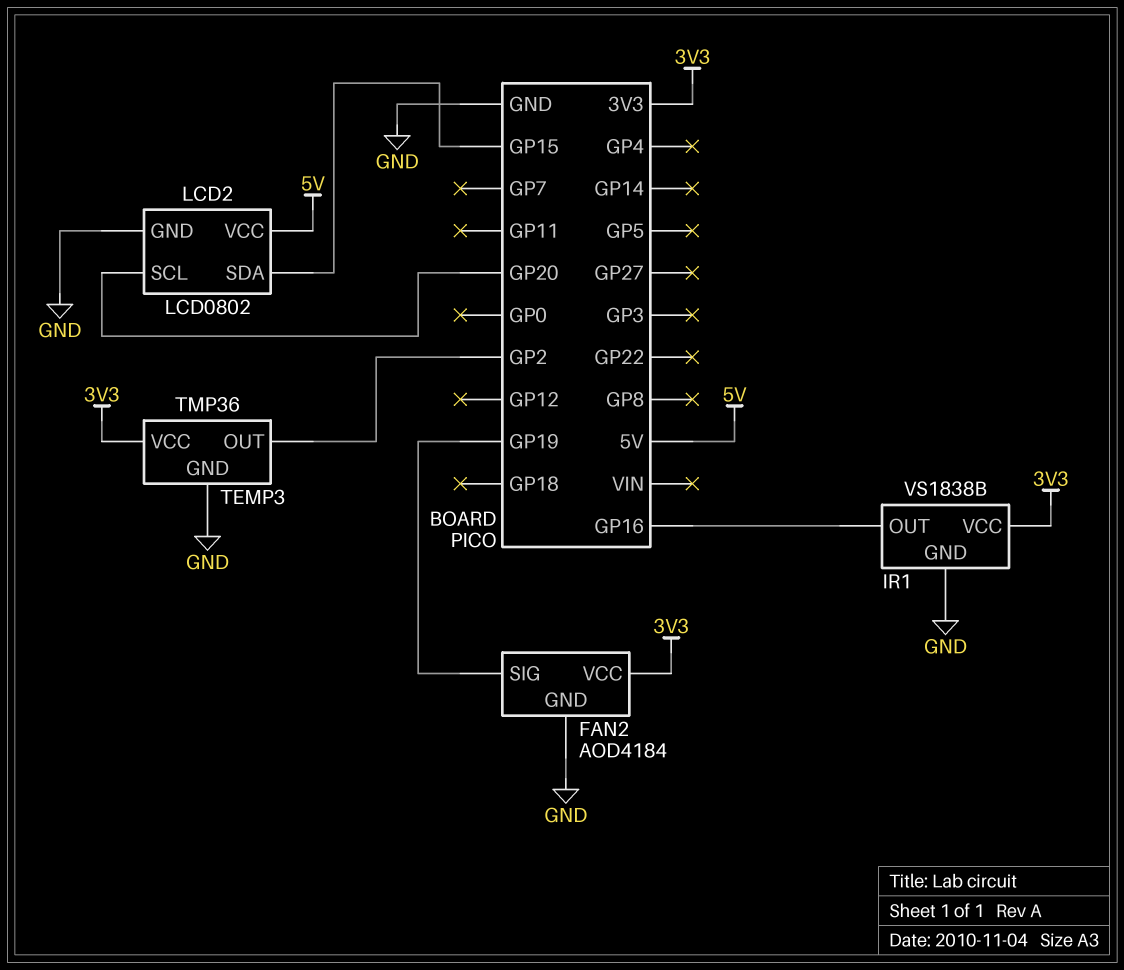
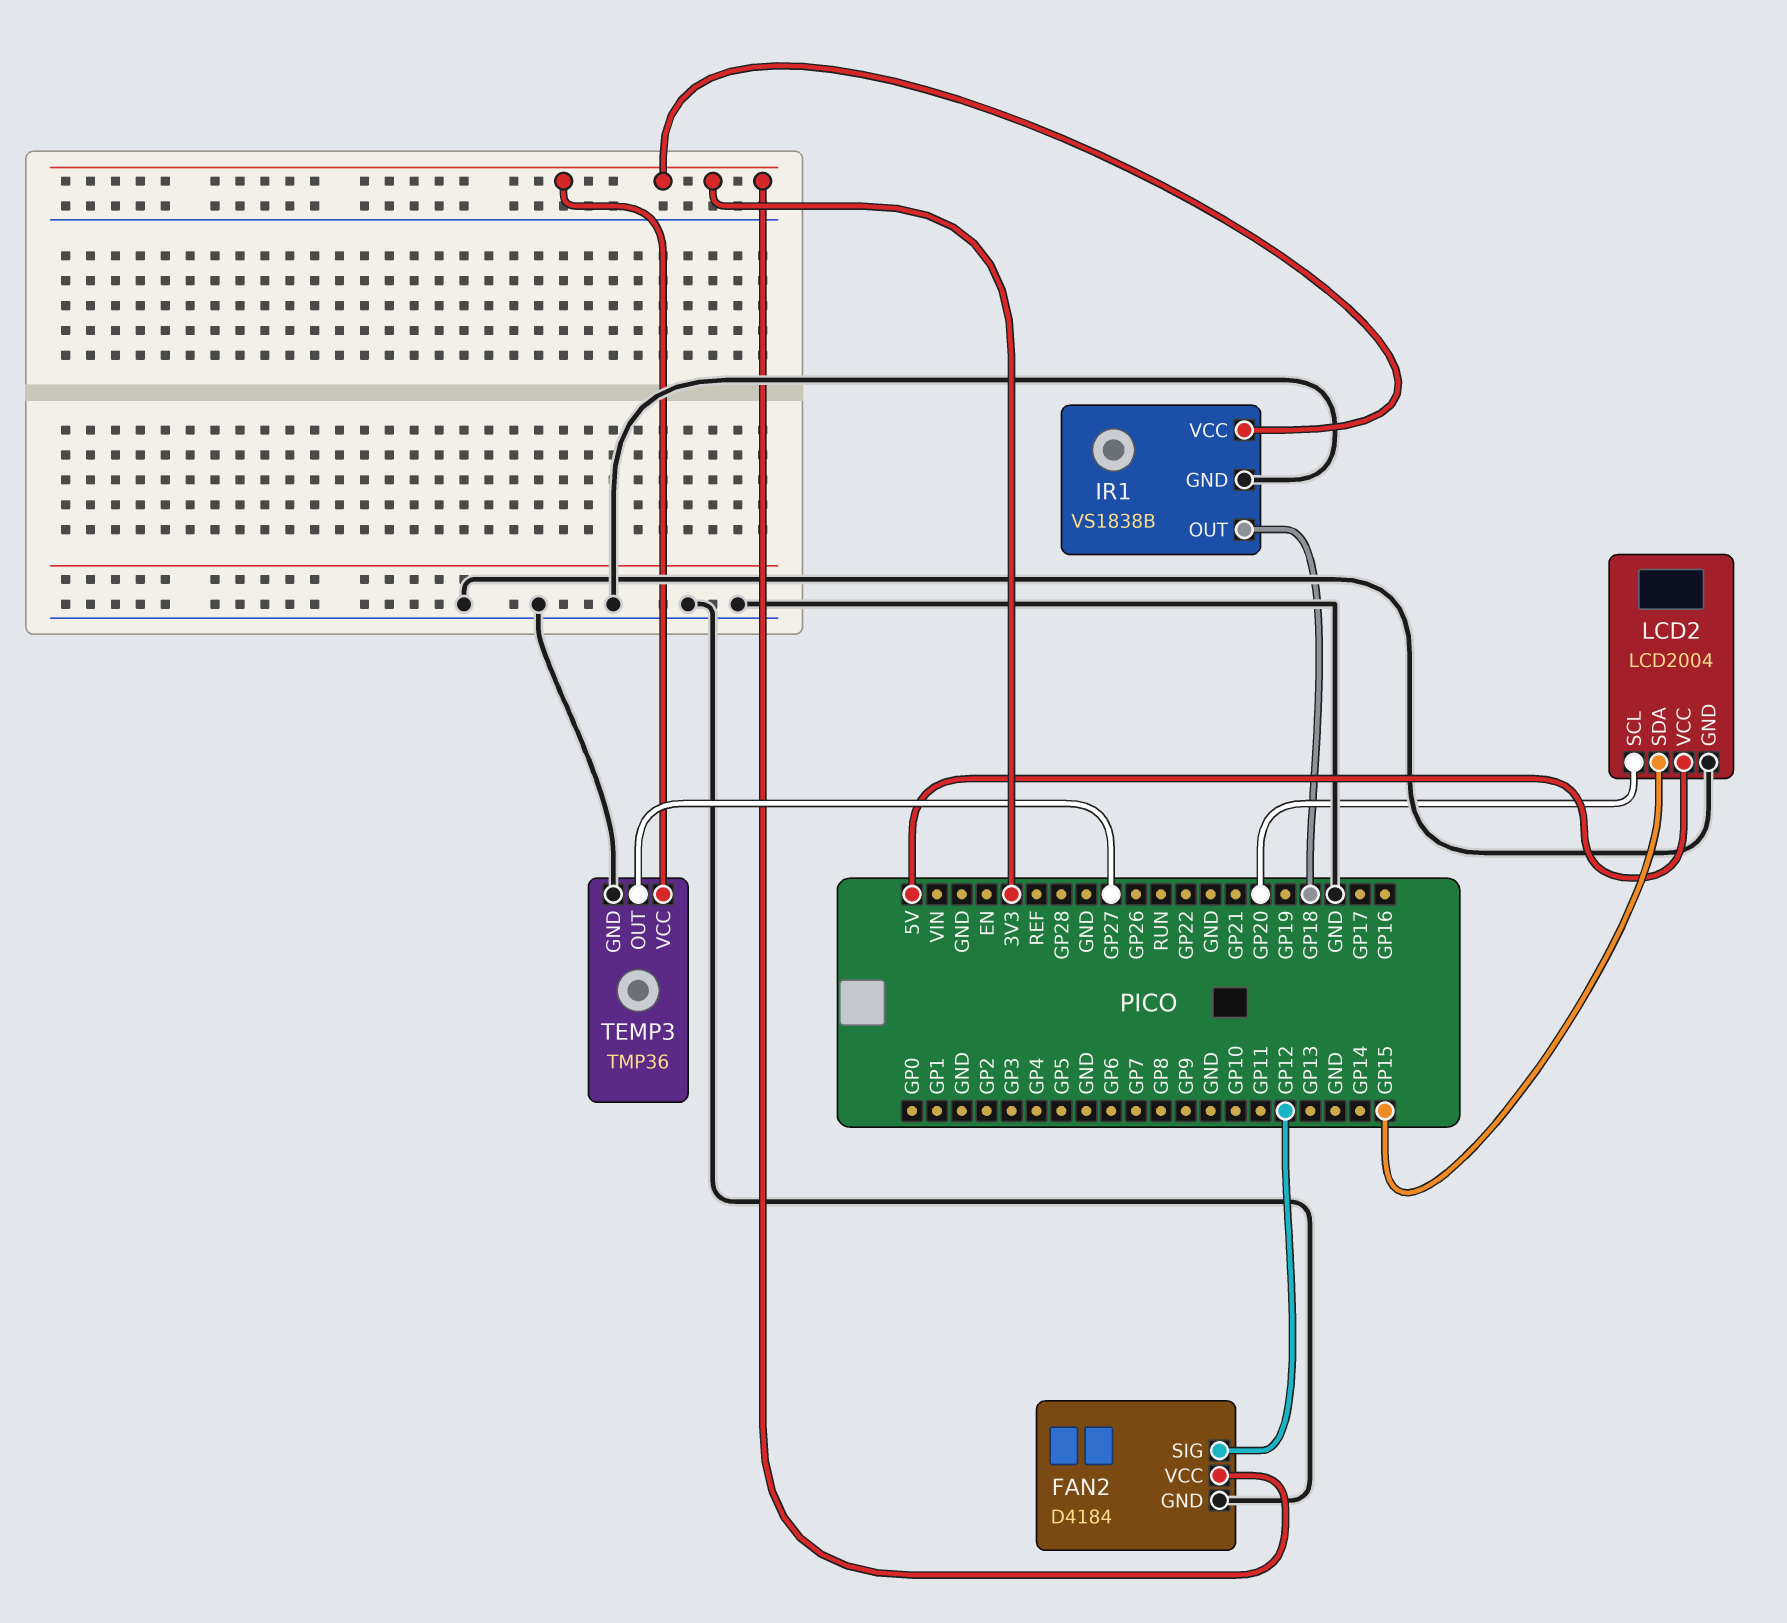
FAN2: AOD4184 -> D4184
FAN2 pin SIG: GP19 -> GP12
IR1 pin OUT: GP16 -> GP18
LCD2: LCD0802 -> LCD2004
TEMP3 pin OUT: GP2 -> GP27

